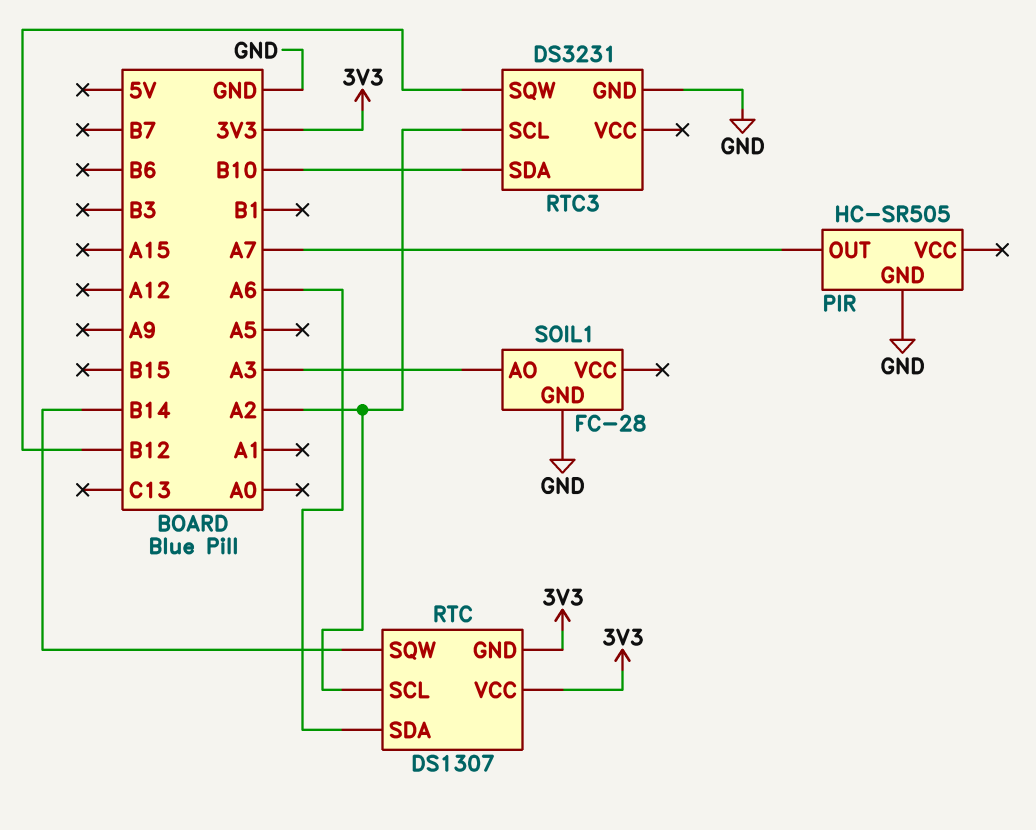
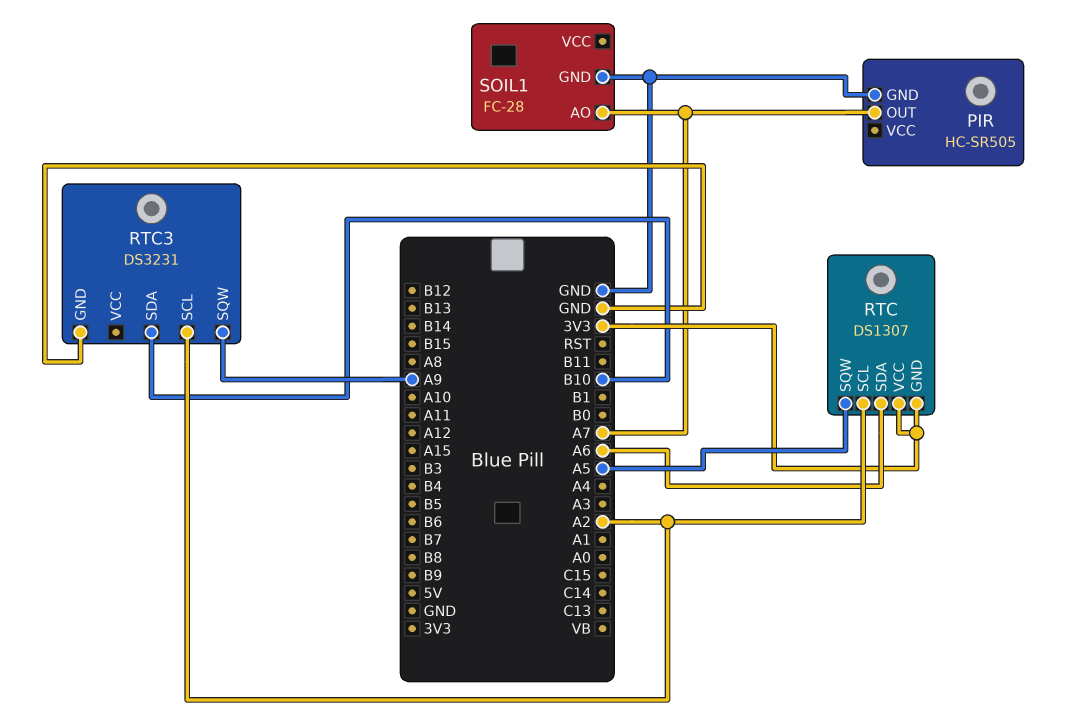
RTC pin SQW: B14 -> A5
RTC3 pin SQW: B12 -> A9
SOIL1 pin AO: A3 -> A7

